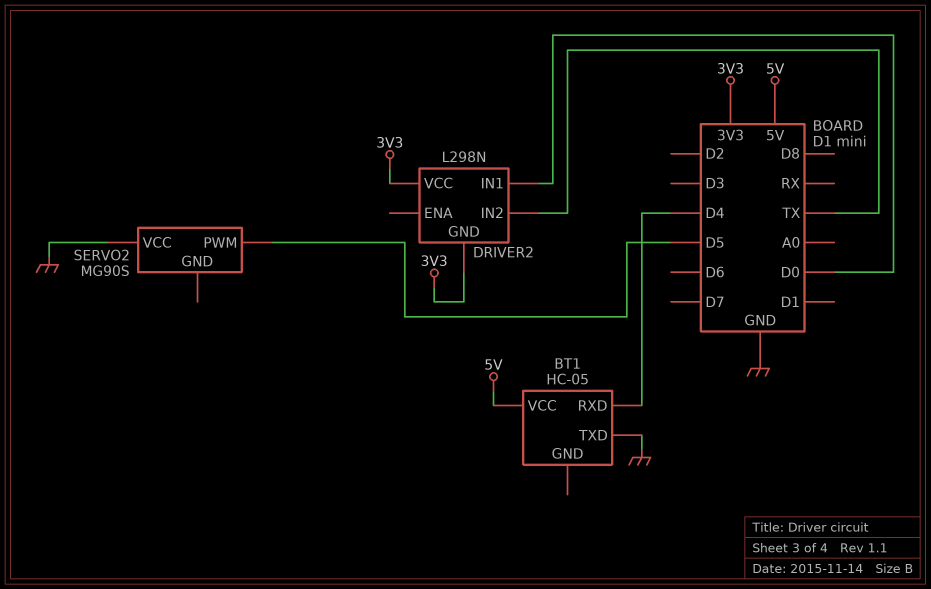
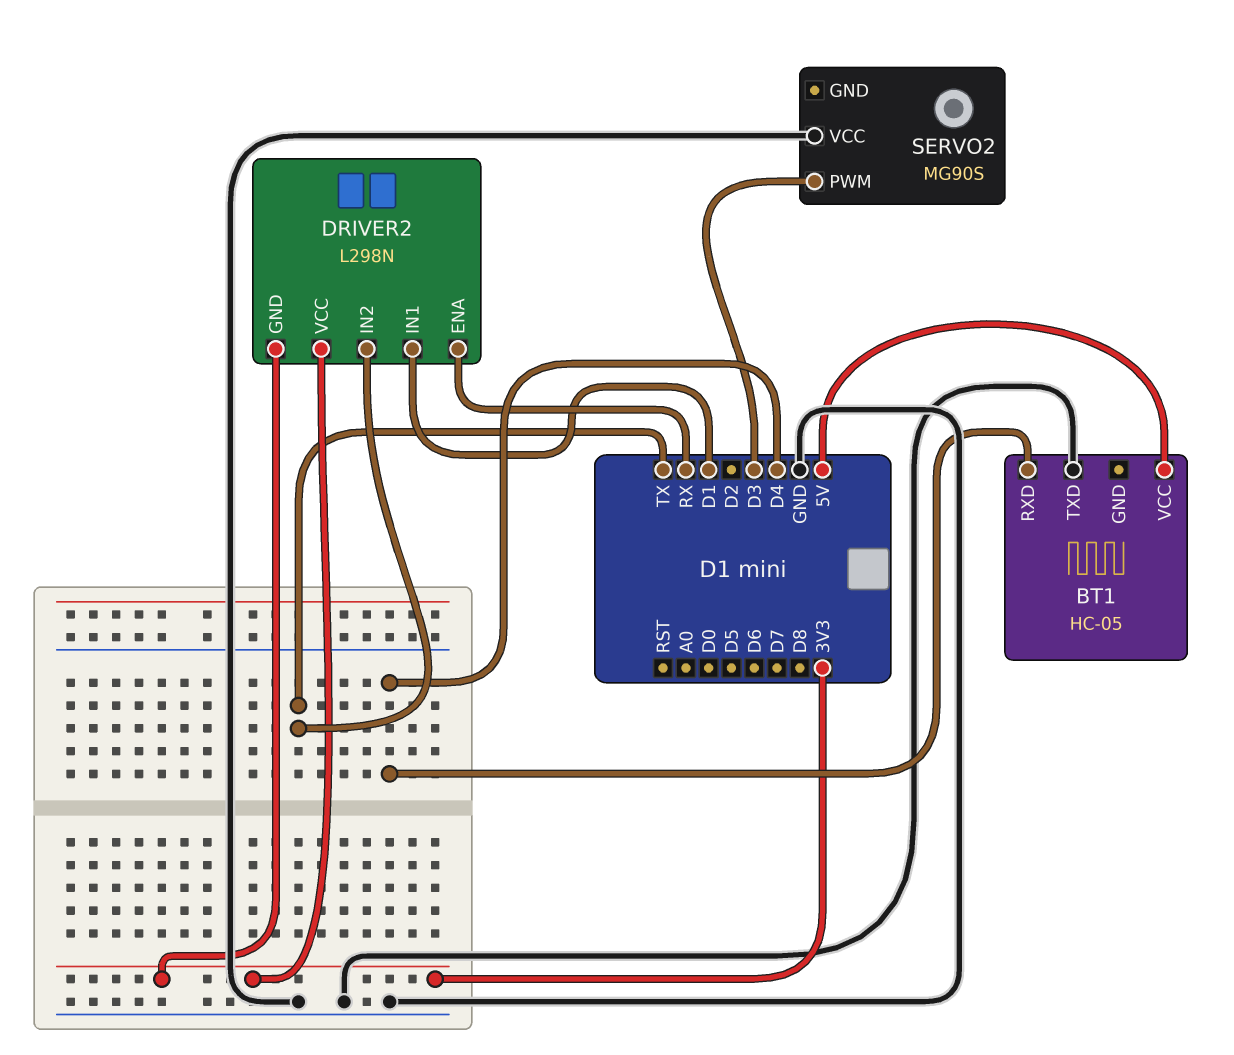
DRIVER2 pin ENA: none -> RX
DRIVER2 pin IN1: D0 -> D1
SERVO2 pin PWM: D5 -> D3

